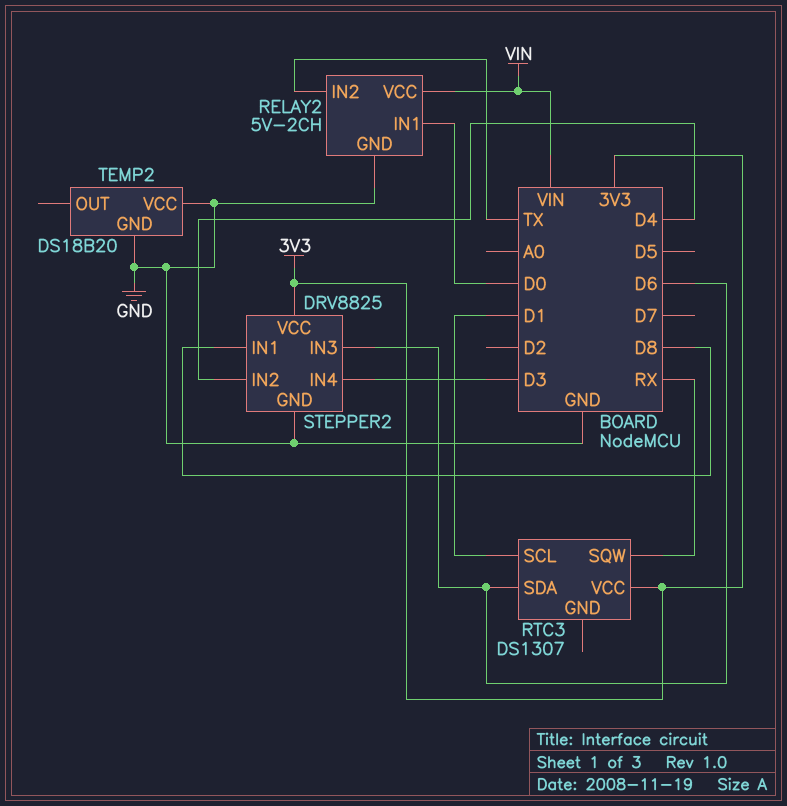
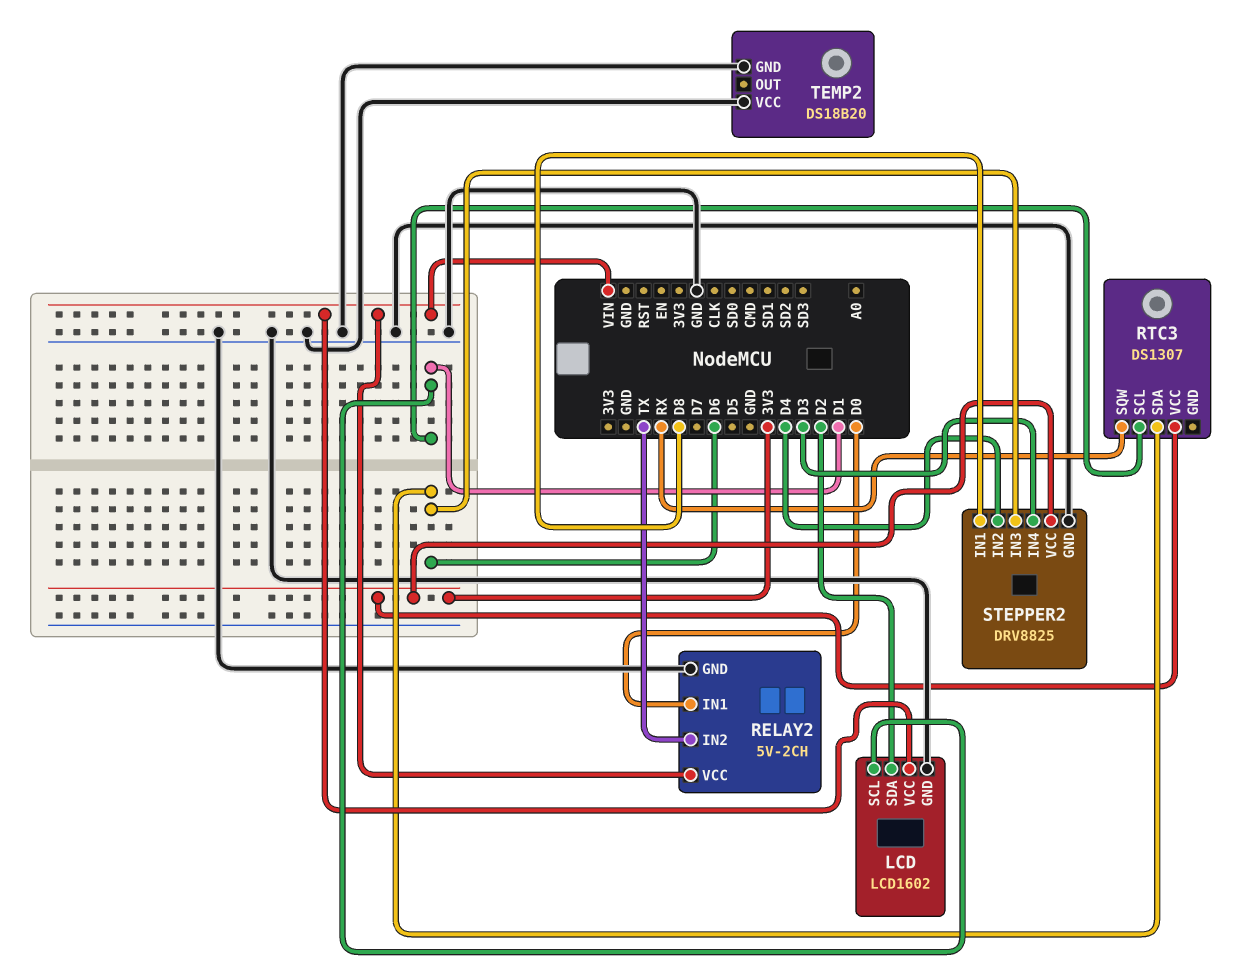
LCD: none -> LCD1602
LCD pin GND: none -> GND
LCD pin SCL: none -> D1
LCD pin SDA: none -> D2
LCD pin VCC: none -> VIN

